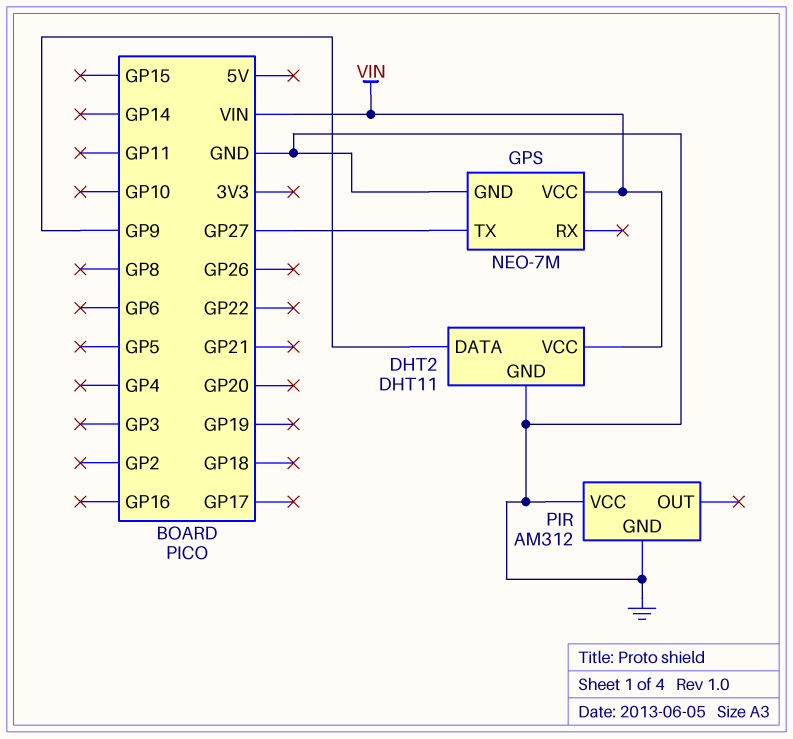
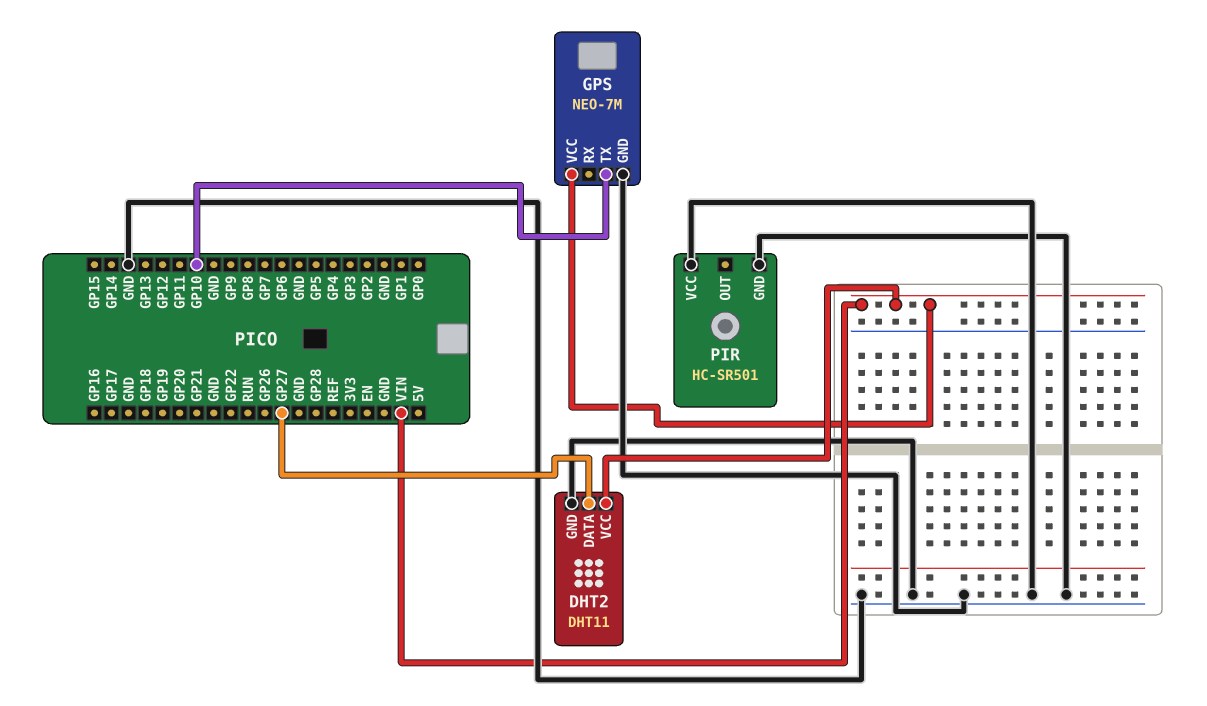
DHT2 pin DATA: GP9 -> GP27
GPS pin TX: GP27 -> GP10
PIR: AM312 -> HC-SR501

